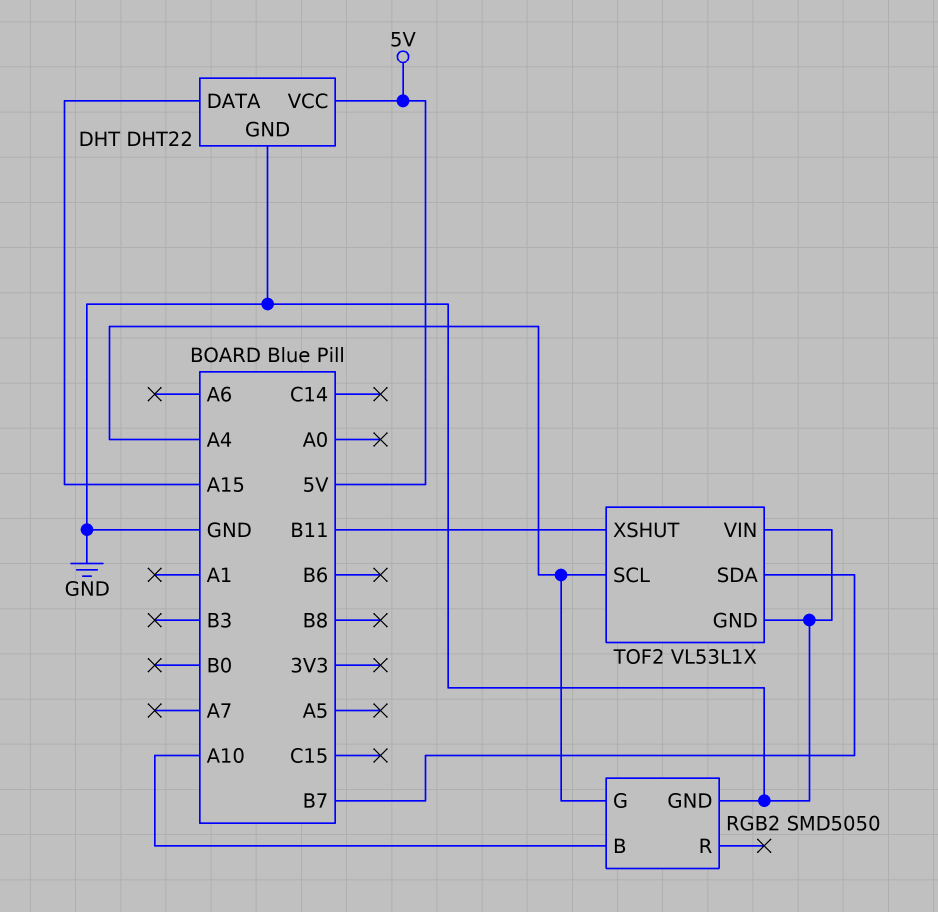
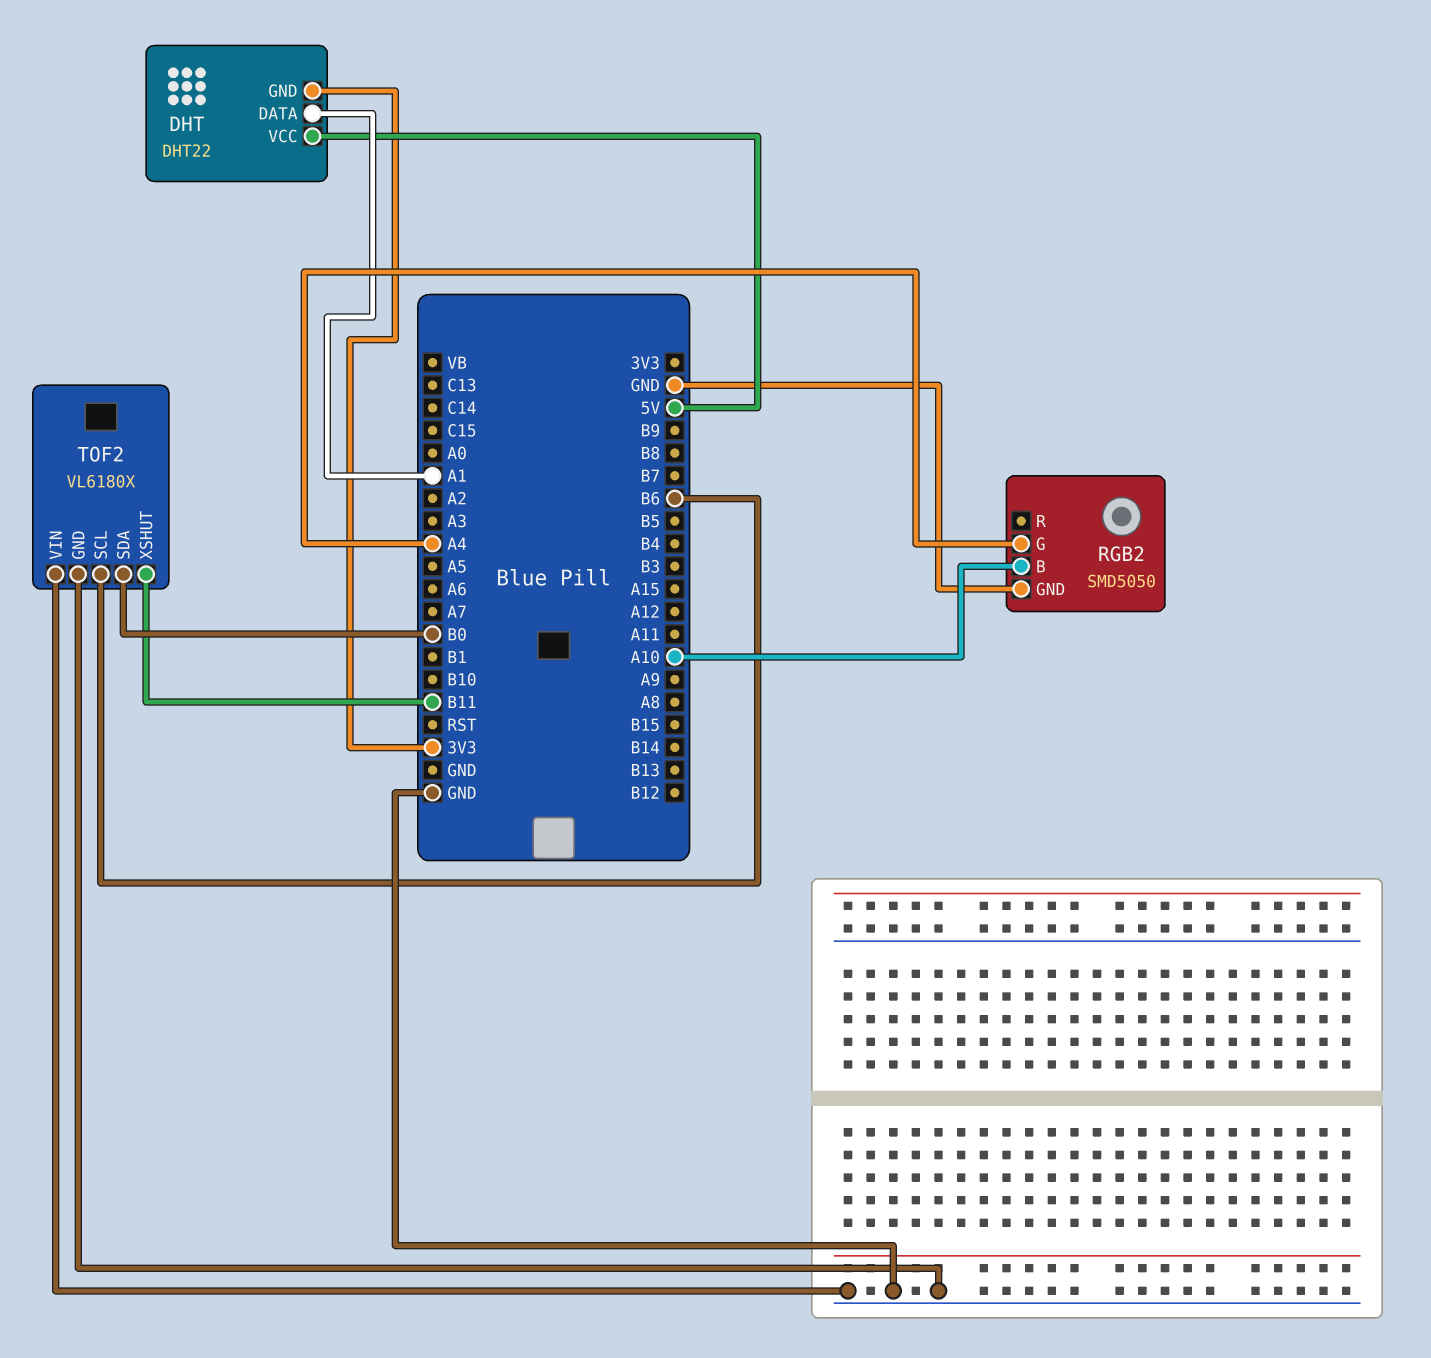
DHT pin DATA: A15 -> A1
DHT pin GND: GND -> 3V3
TOF2: VL53L1X -> VL6180X
TOF2 pin SCL: A4 -> B6
TOF2 pin SDA: B7 -> B0

